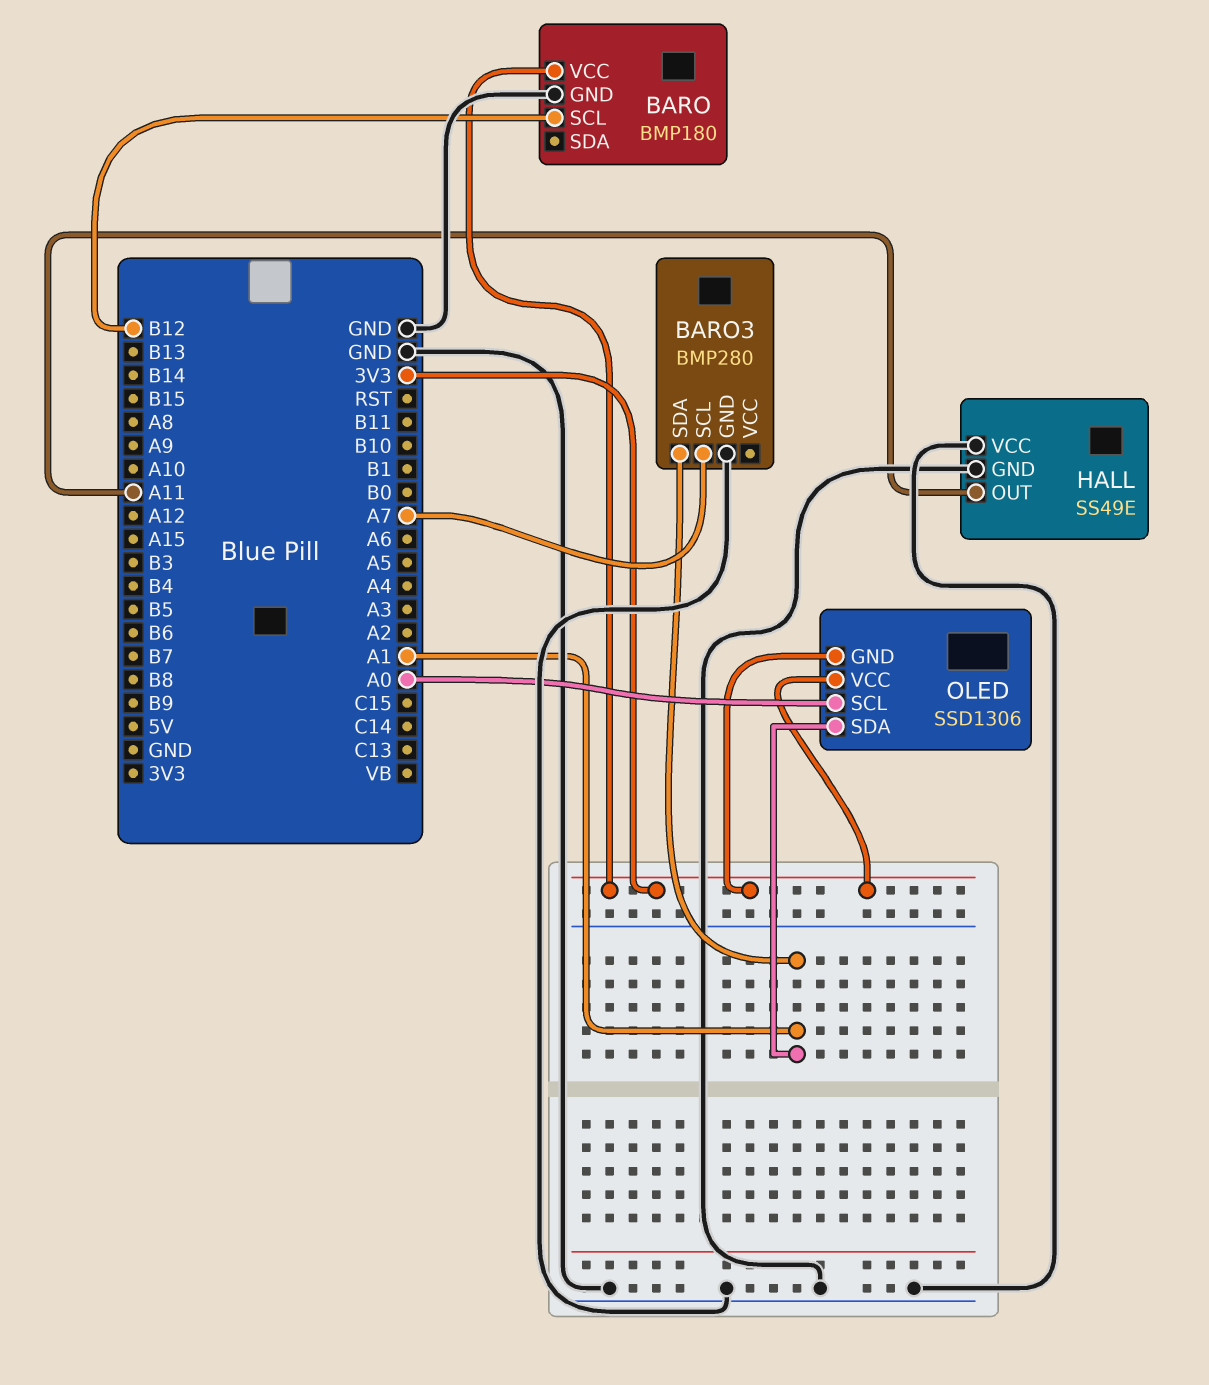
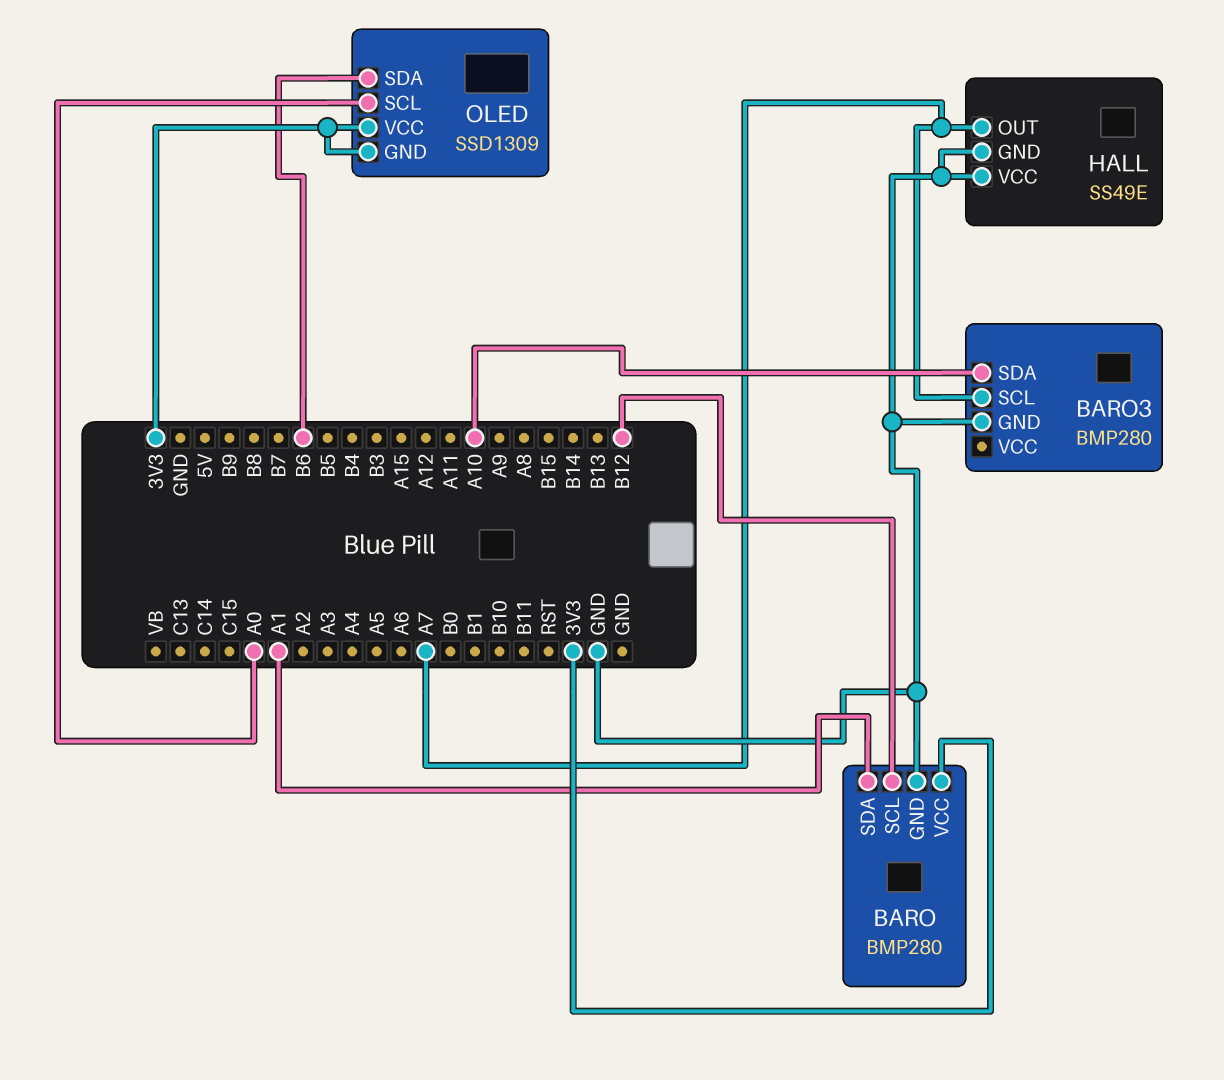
BARO: BMP180 -> BMP280
BARO pin SDA: none -> A1
BARO3 pin SDA: A1 -> A10
HALL pin OUT: A11 -> A7
OLED: SSD1306 -> SSD1309
OLED pin SDA: A1 -> B6

